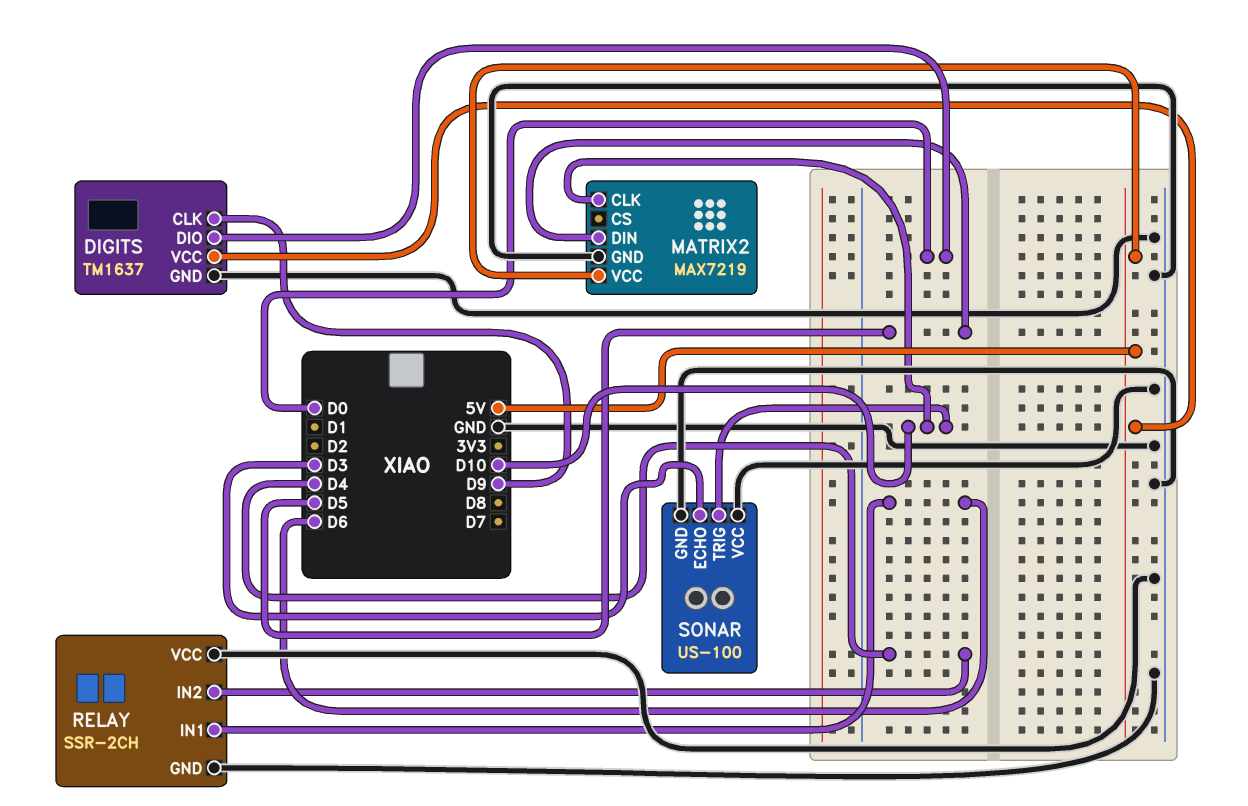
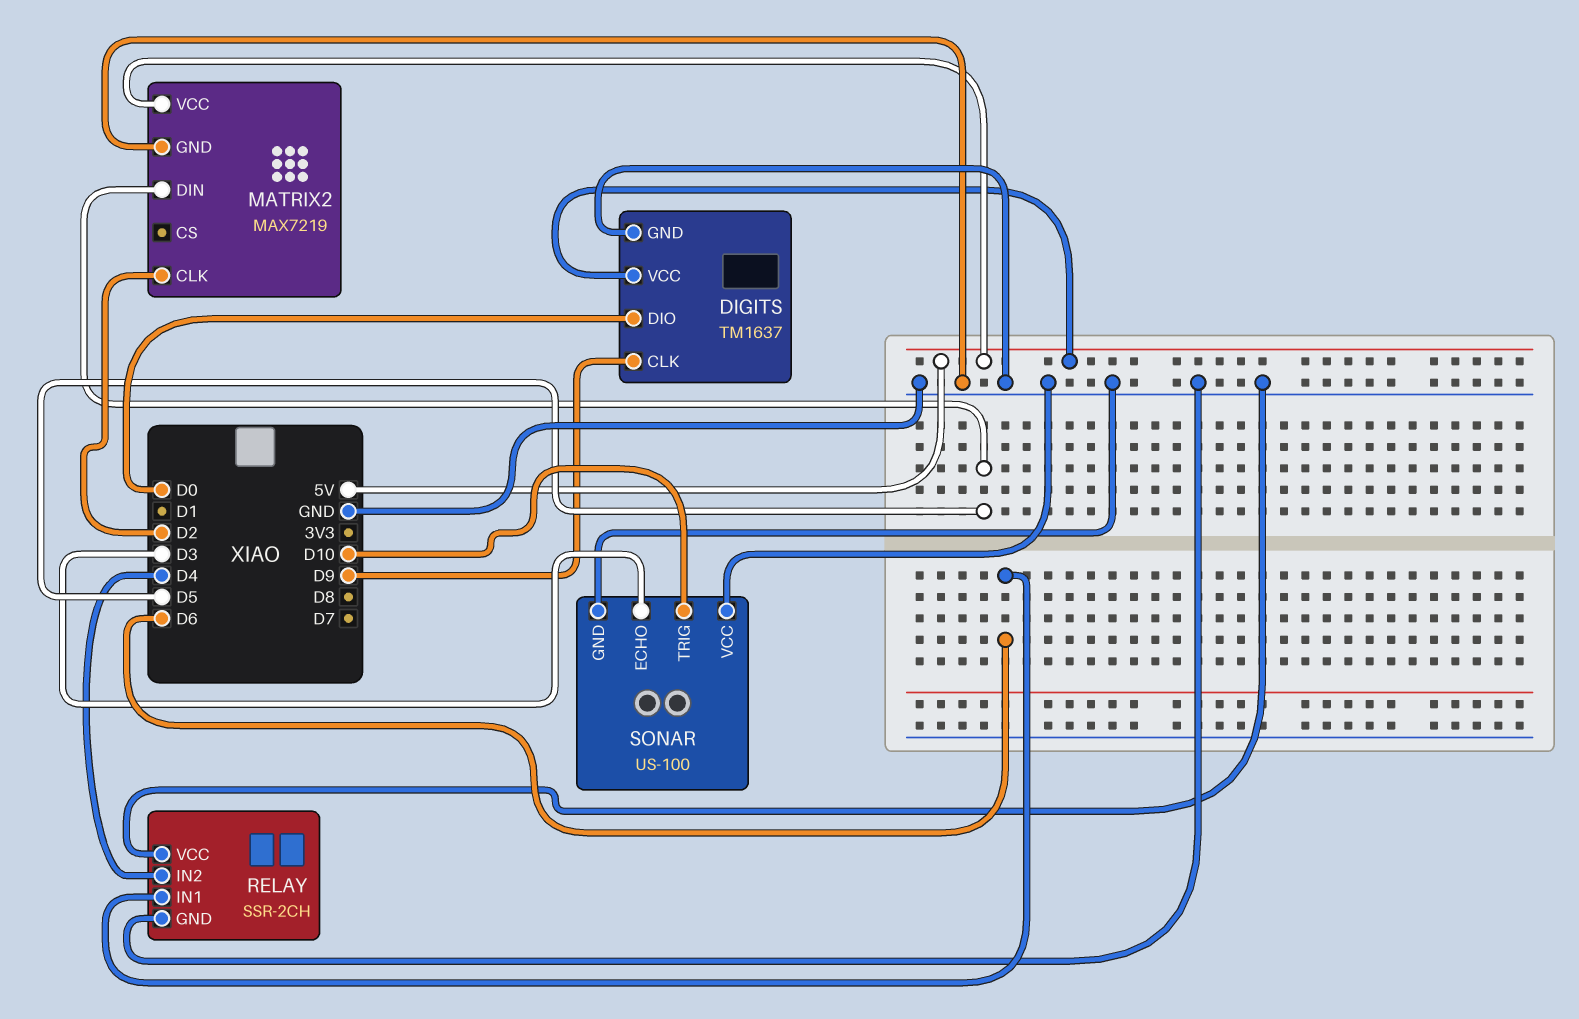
MATRIX2 pin CLK: D10 -> D2

